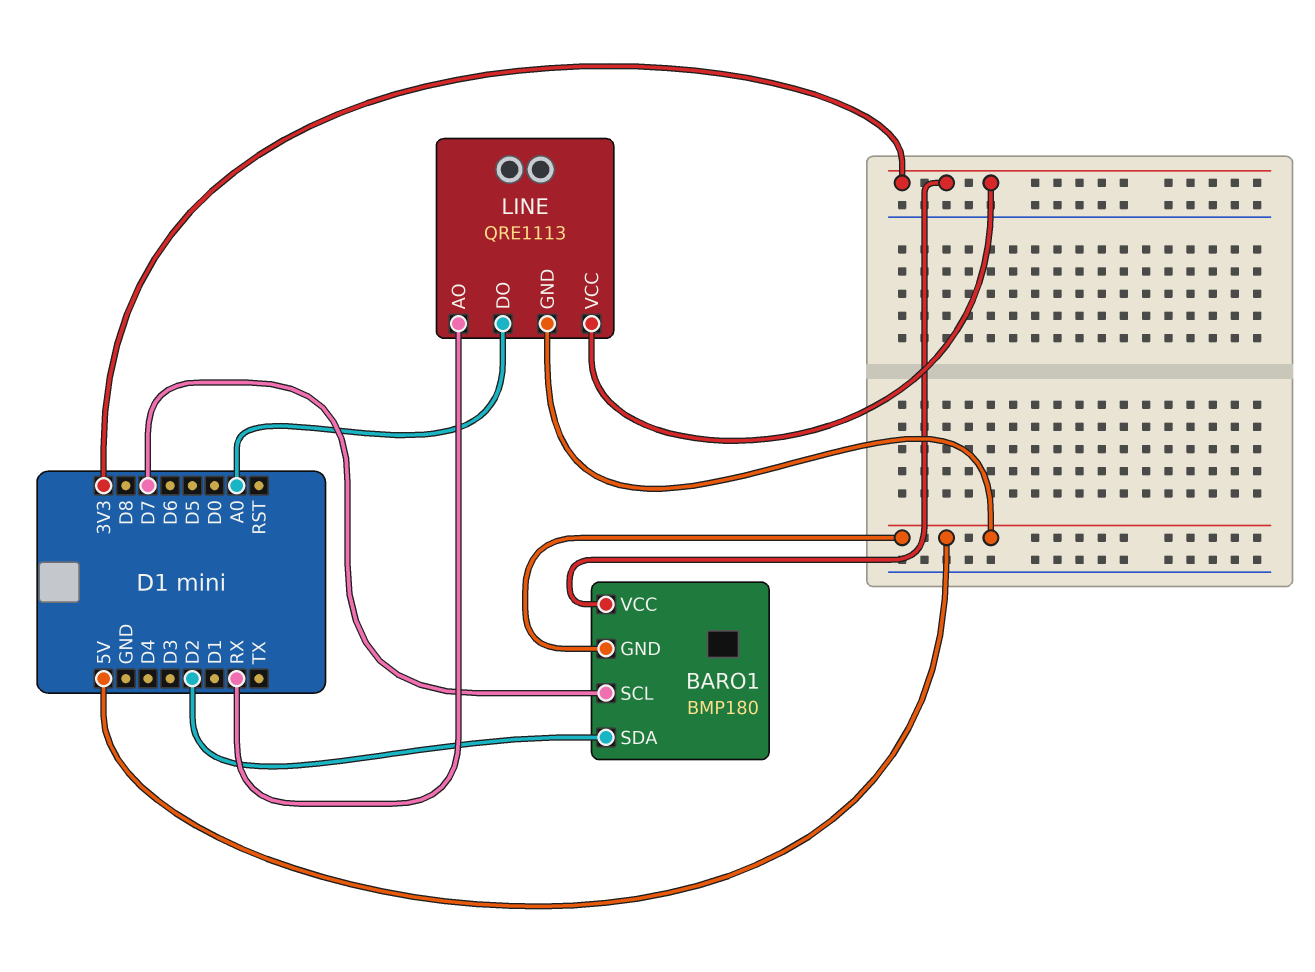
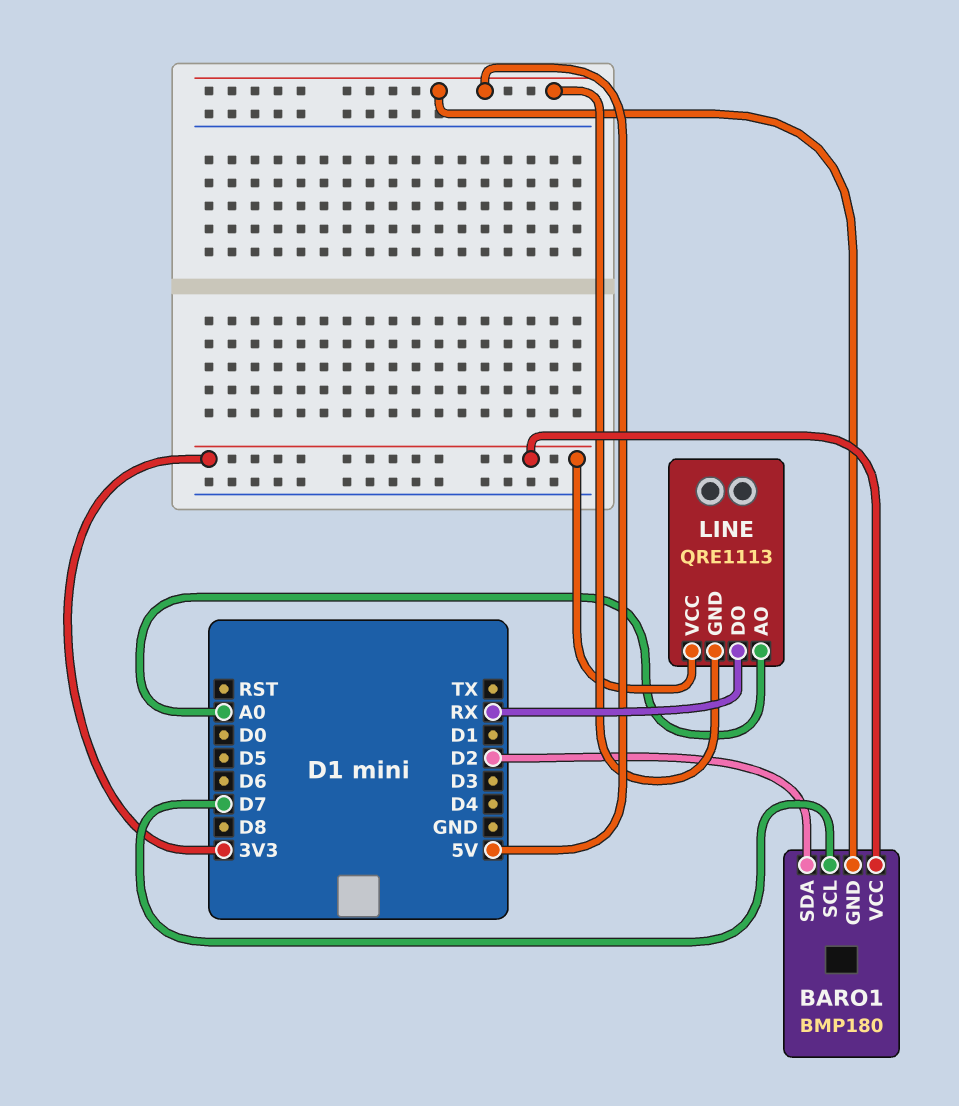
LINE pin AO: RX -> A0
LINE pin DO: A0 -> RX

